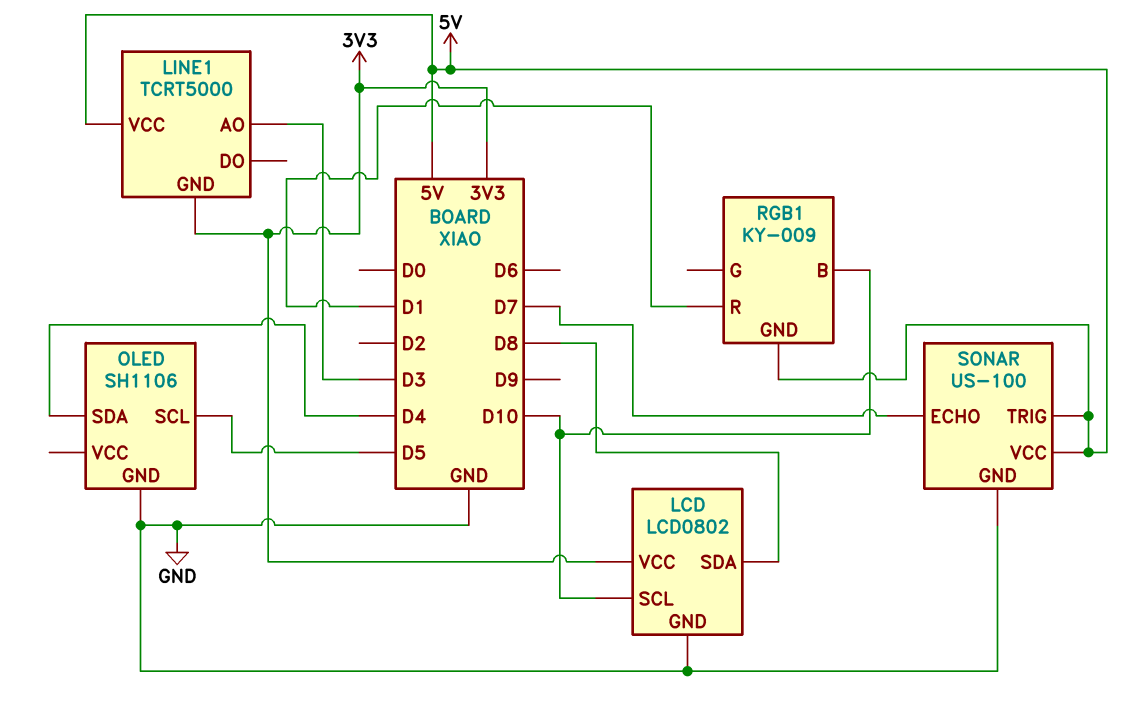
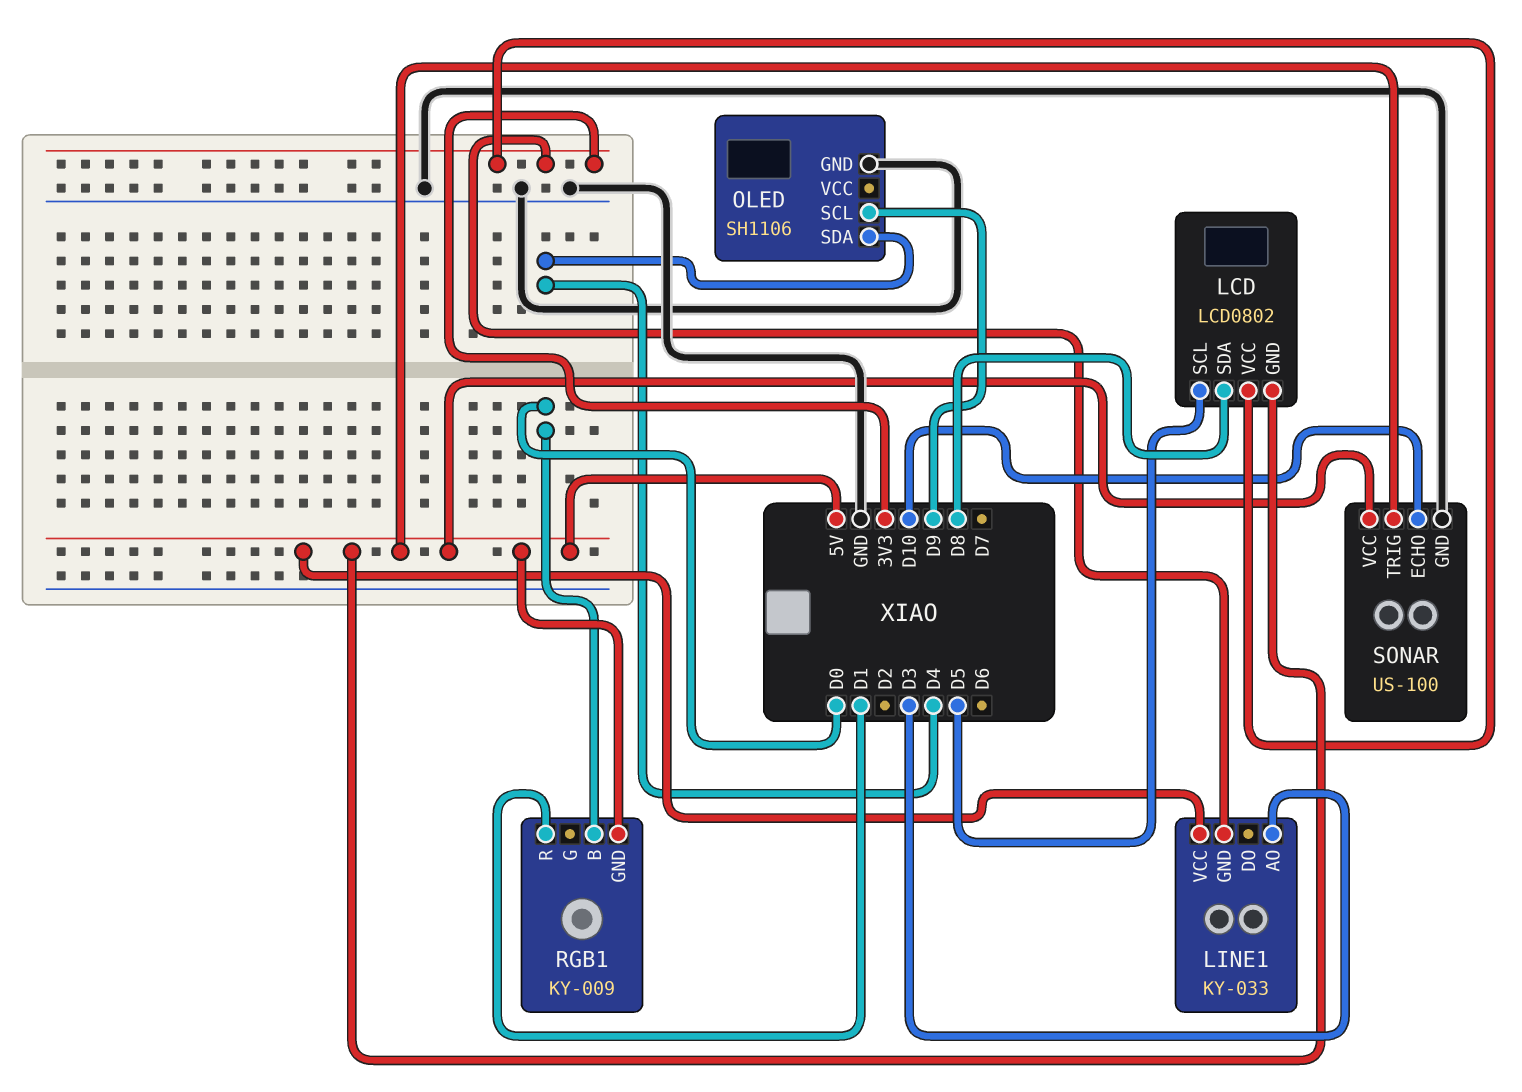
LCD pin GND: GND -> 5V
LCD pin SCL: D10 -> D5
LINE1: TCRT5000 -> KY-033
OLED pin SCL: D5 -> D9
RGB1 pin B: D10 -> D0
SONAR pin ECHO: D7 -> D10

